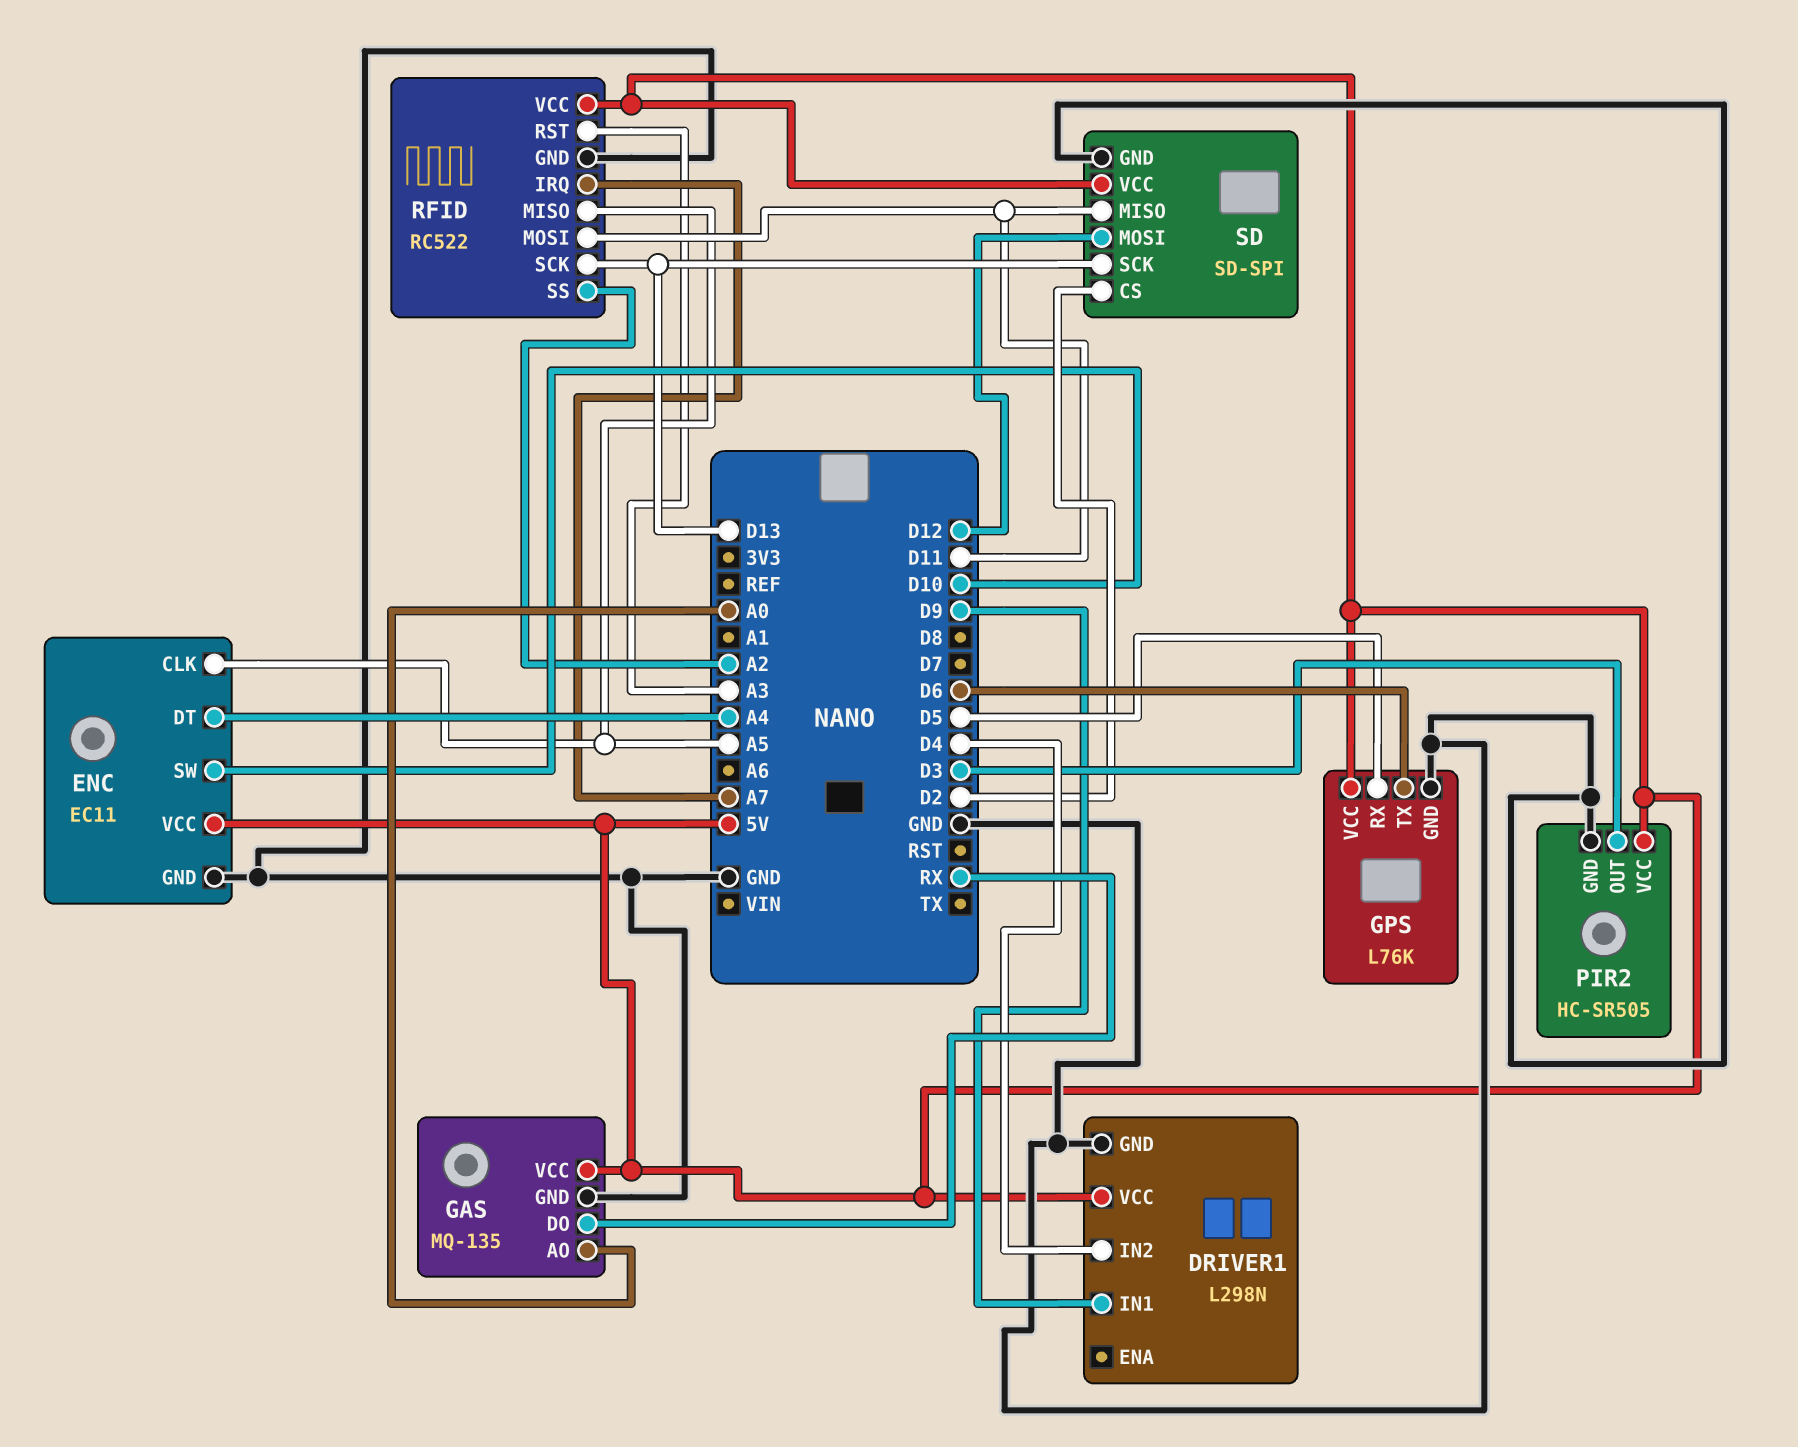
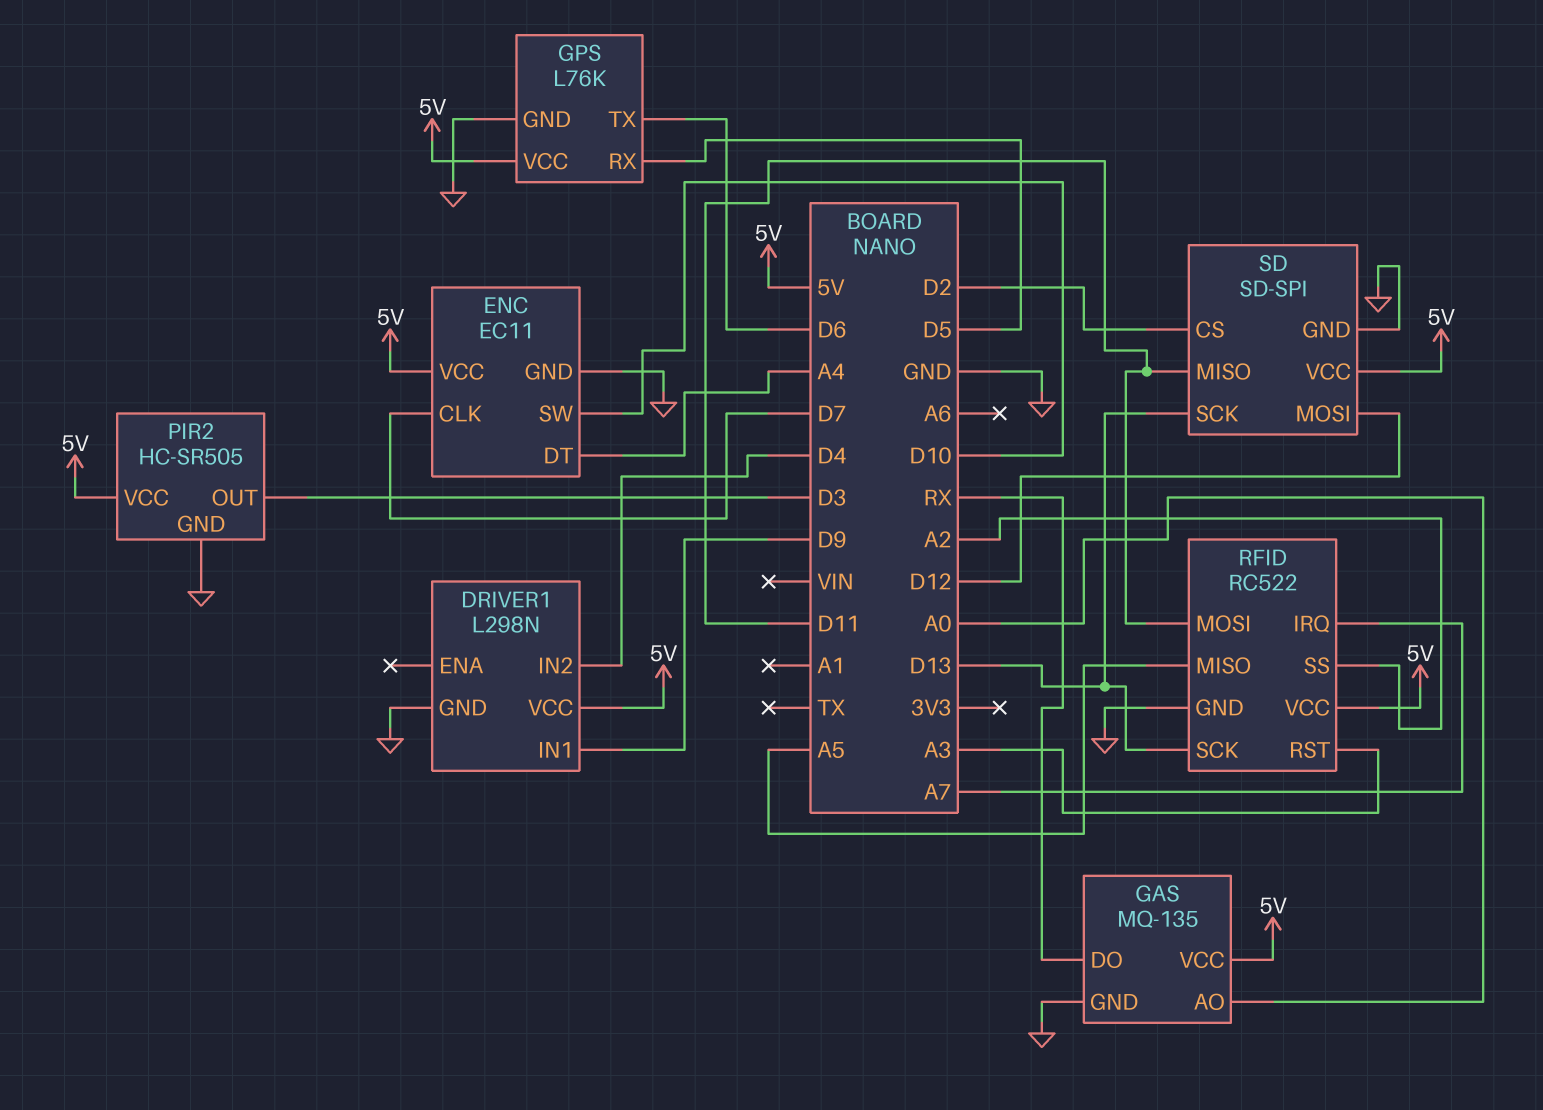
ENC pin CLK: A5 -> D7

